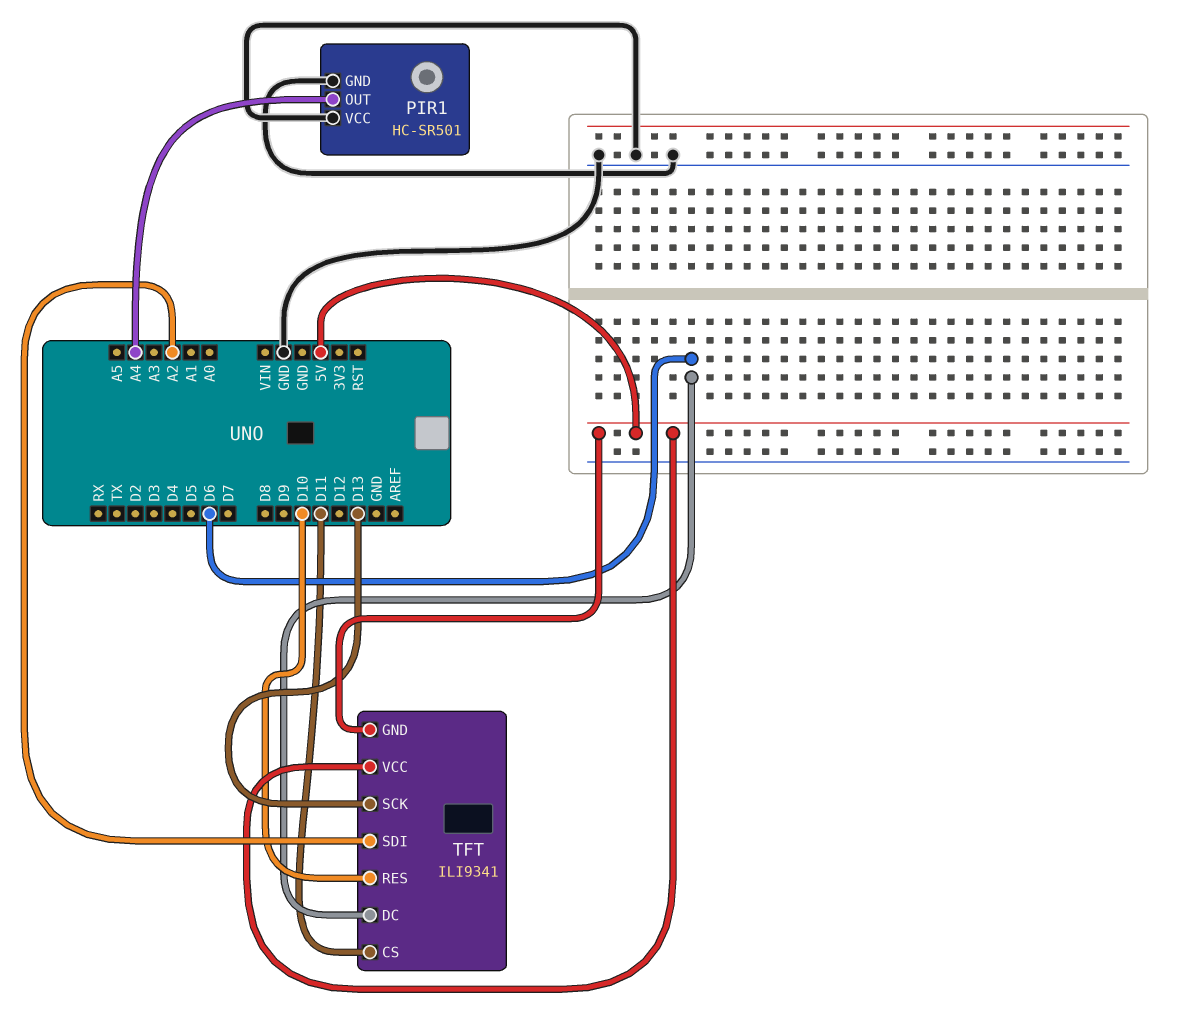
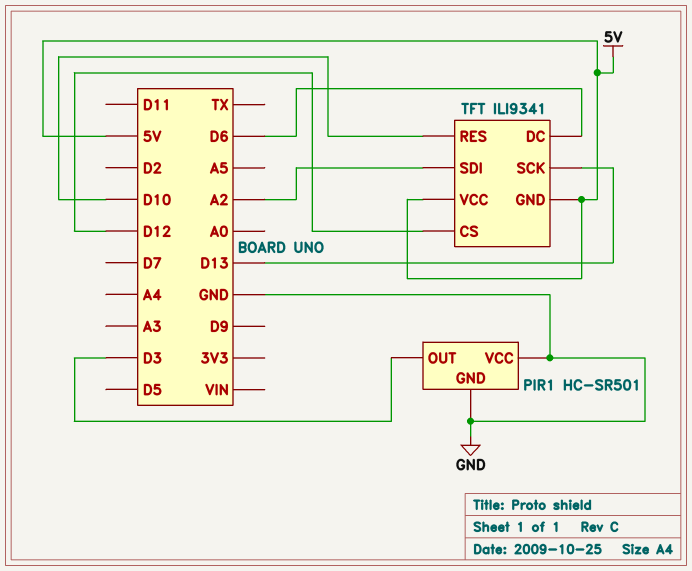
PIR1 pin OUT: A4 -> D3
TFT pin CS: D11 -> D12

